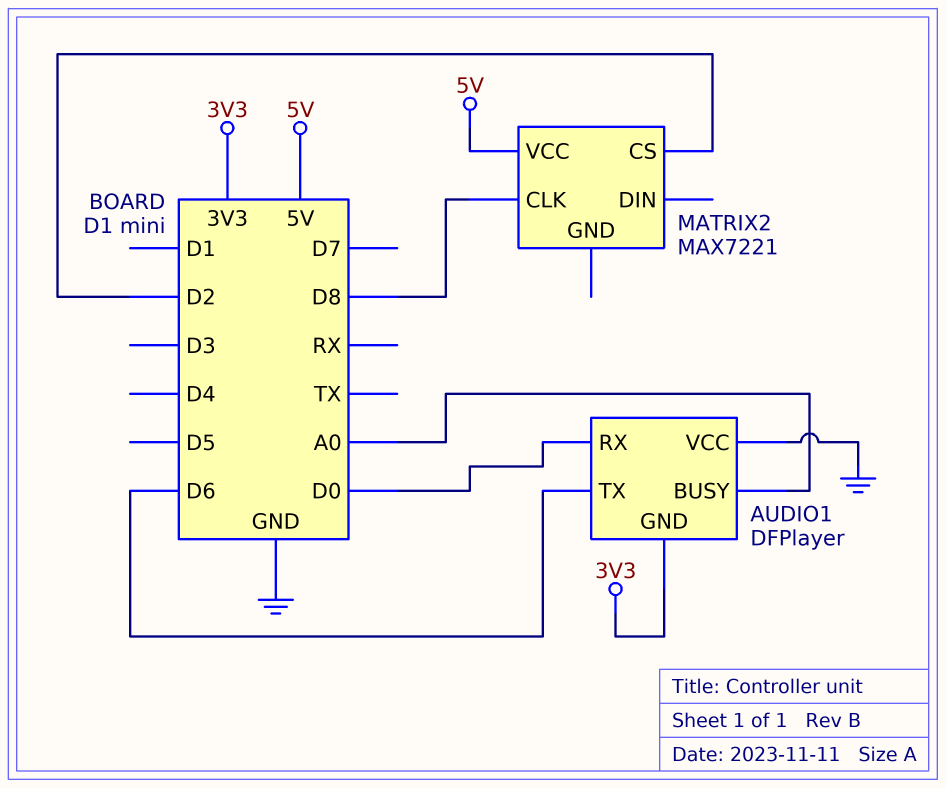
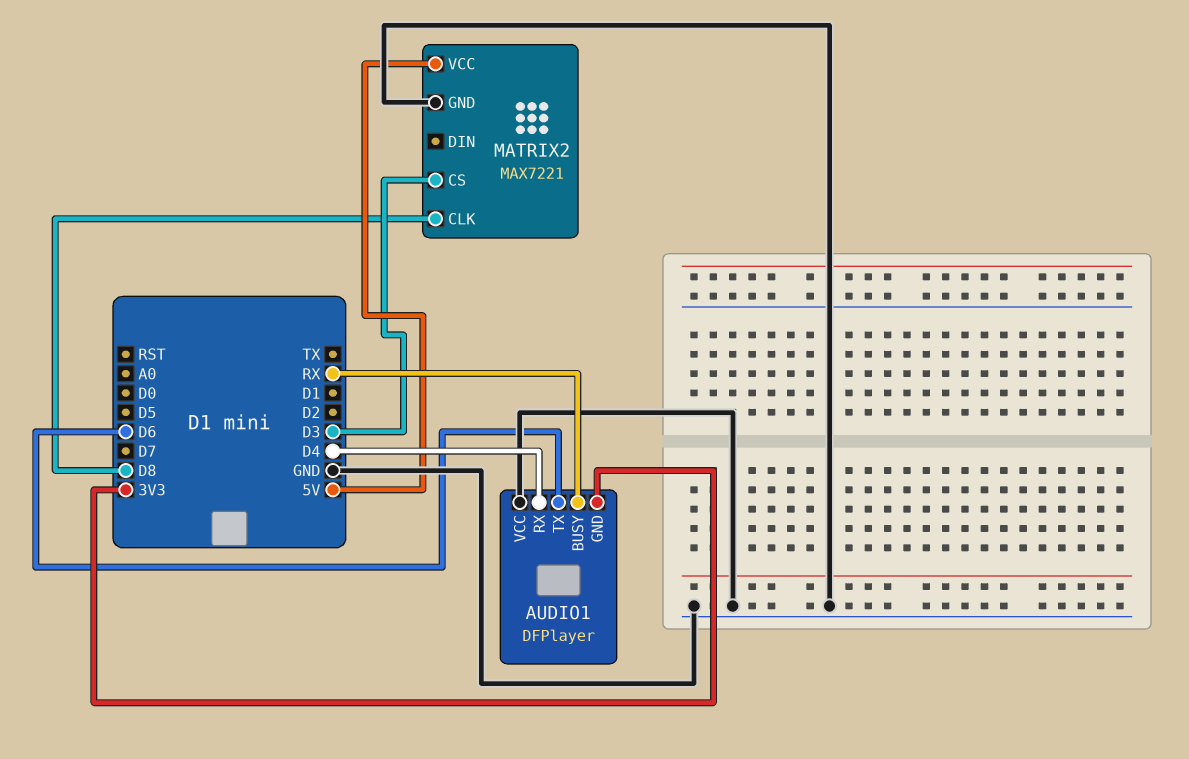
AUDIO1 pin BUSY: A0 -> RX
AUDIO1 pin RX: D0 -> D4
MATRIX2 pin CS: D2 -> D3
MATRIX2 pin GND: none -> GND

